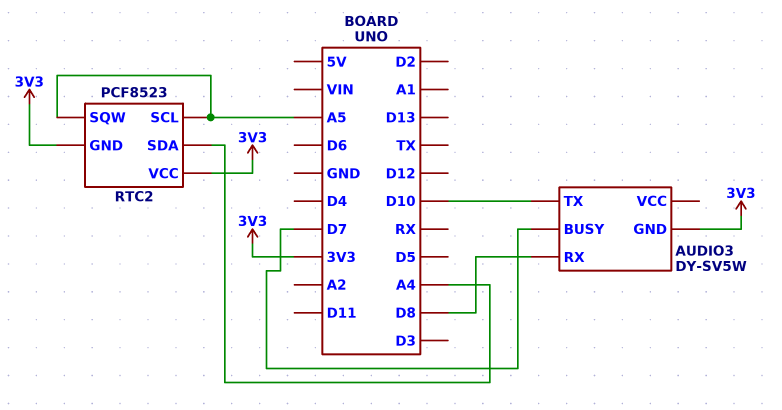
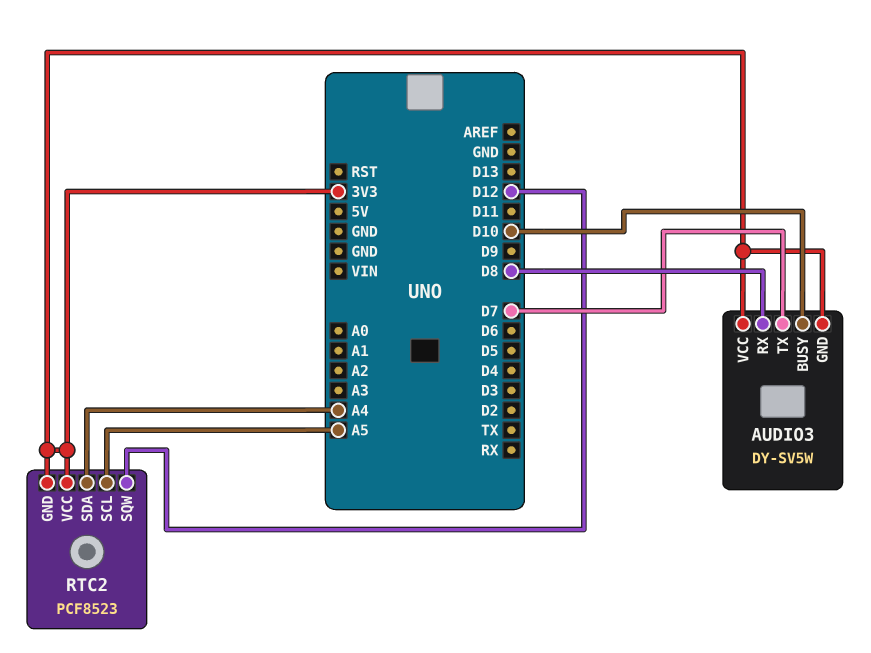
AUDIO3 pin BUSY: D7 -> D10
AUDIO3 pin TX: D10 -> D7
AUDIO3 pin VCC: none -> 3V3
RTC2 pin SQW: A5 -> D12

